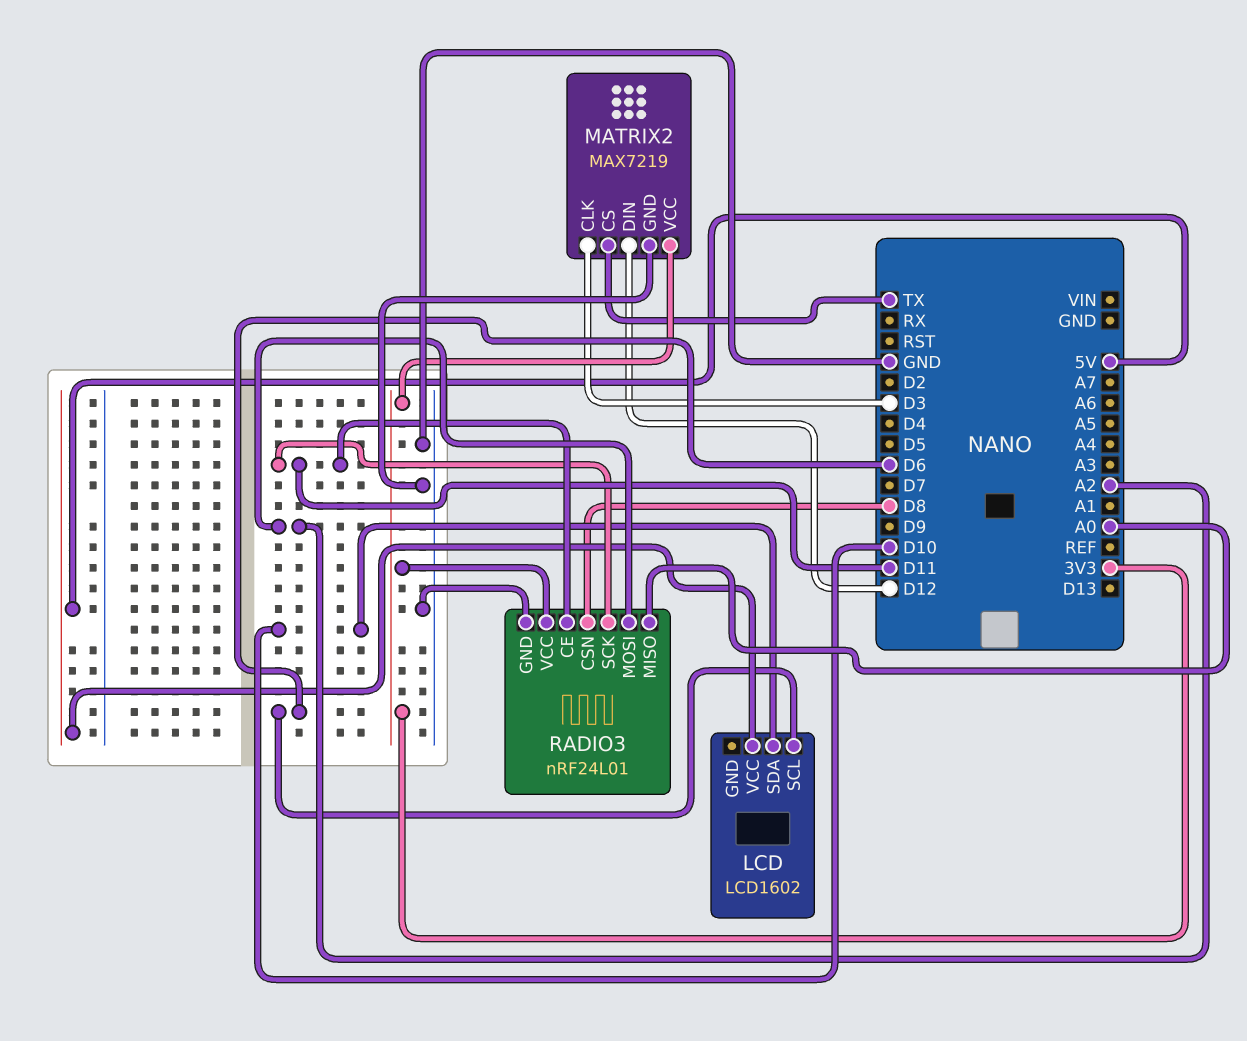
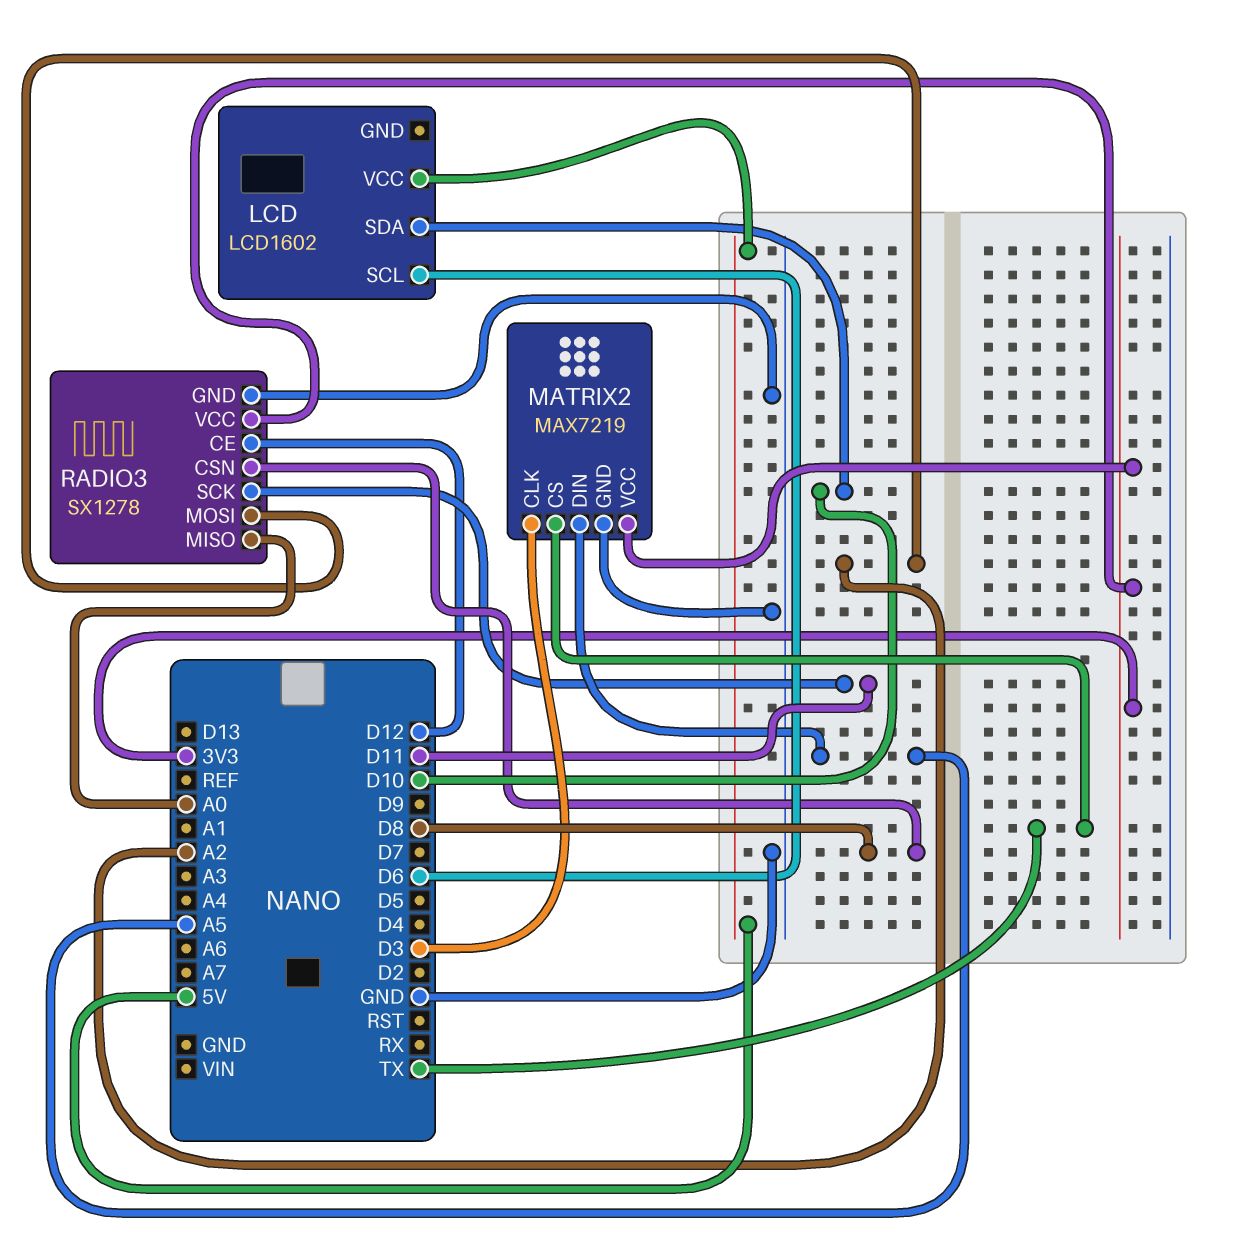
MATRIX2 pin DIN: D12 -> A5
RADIO3: nRF24L01 -> SX1278
RADIO3 pin CE: D11 -> D12

